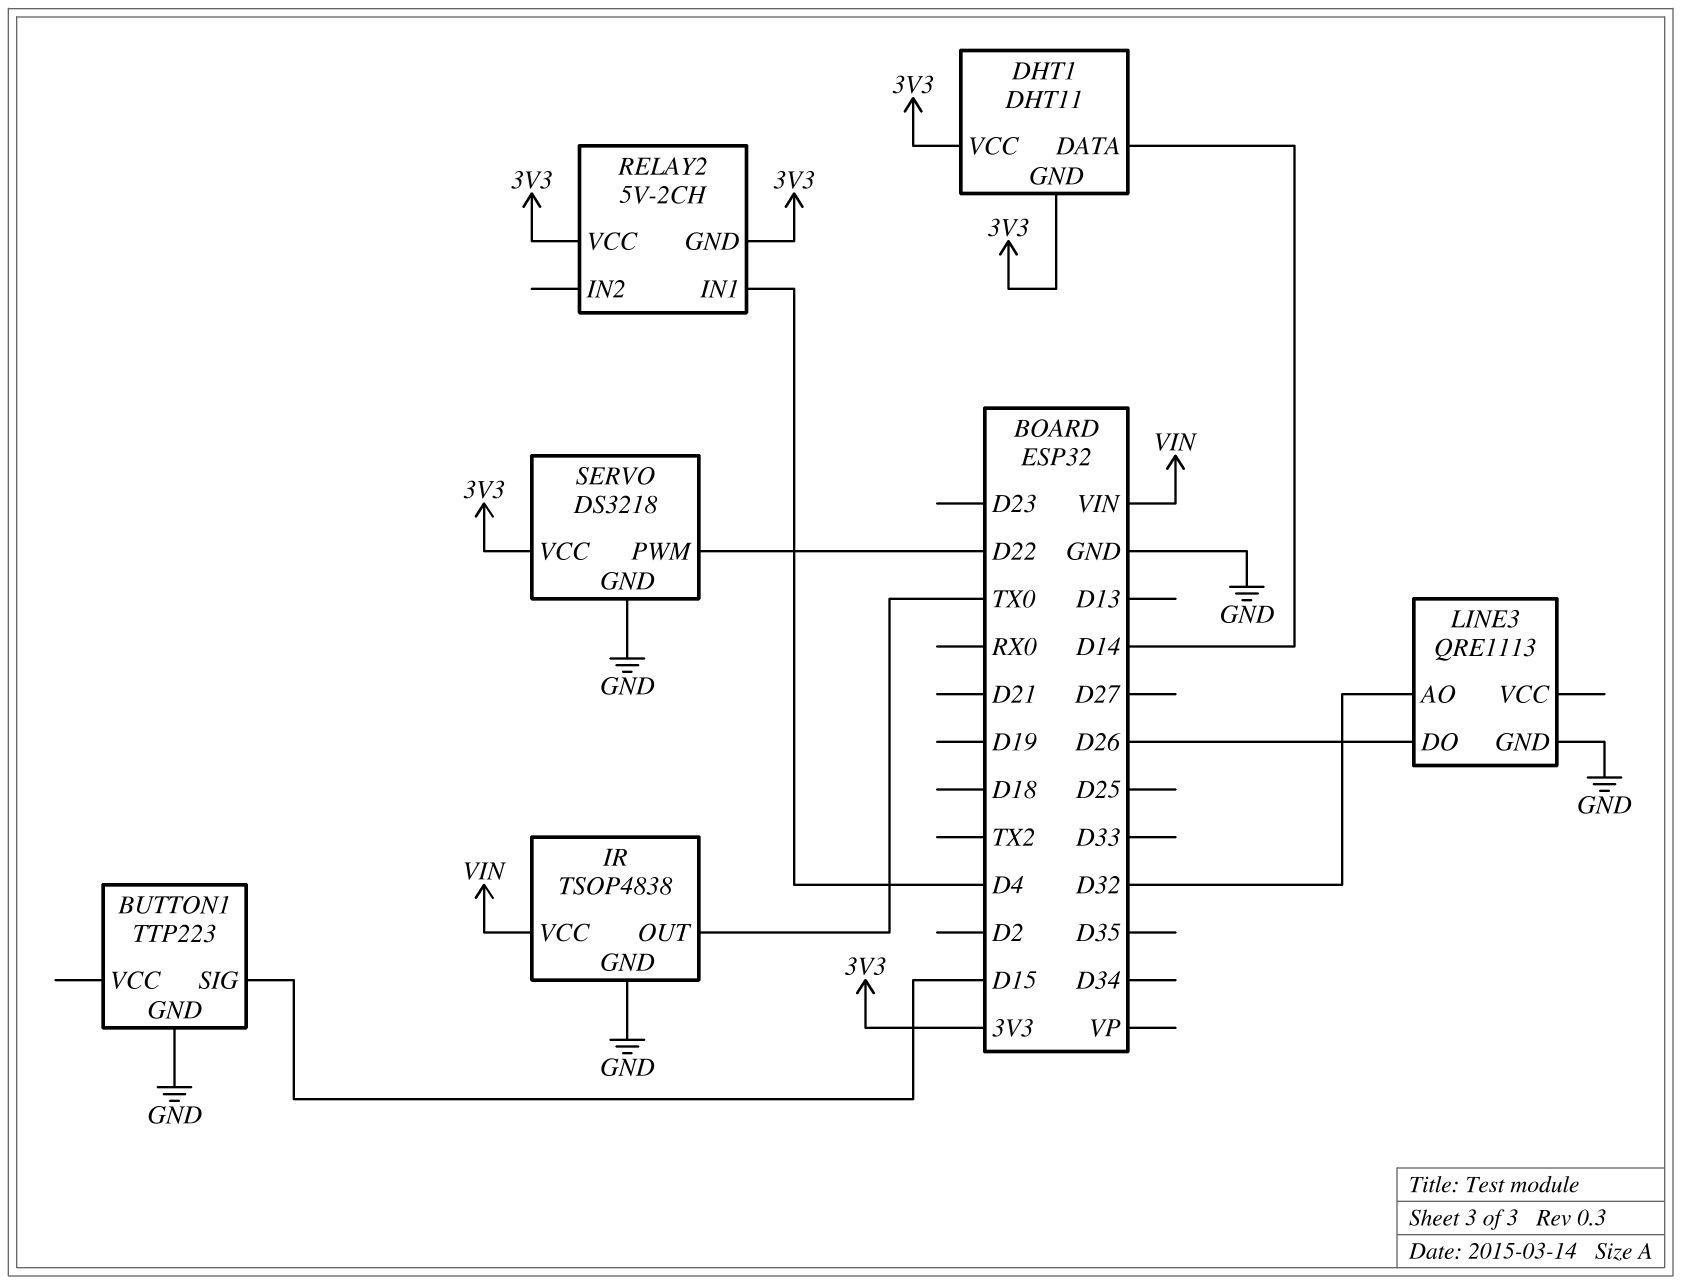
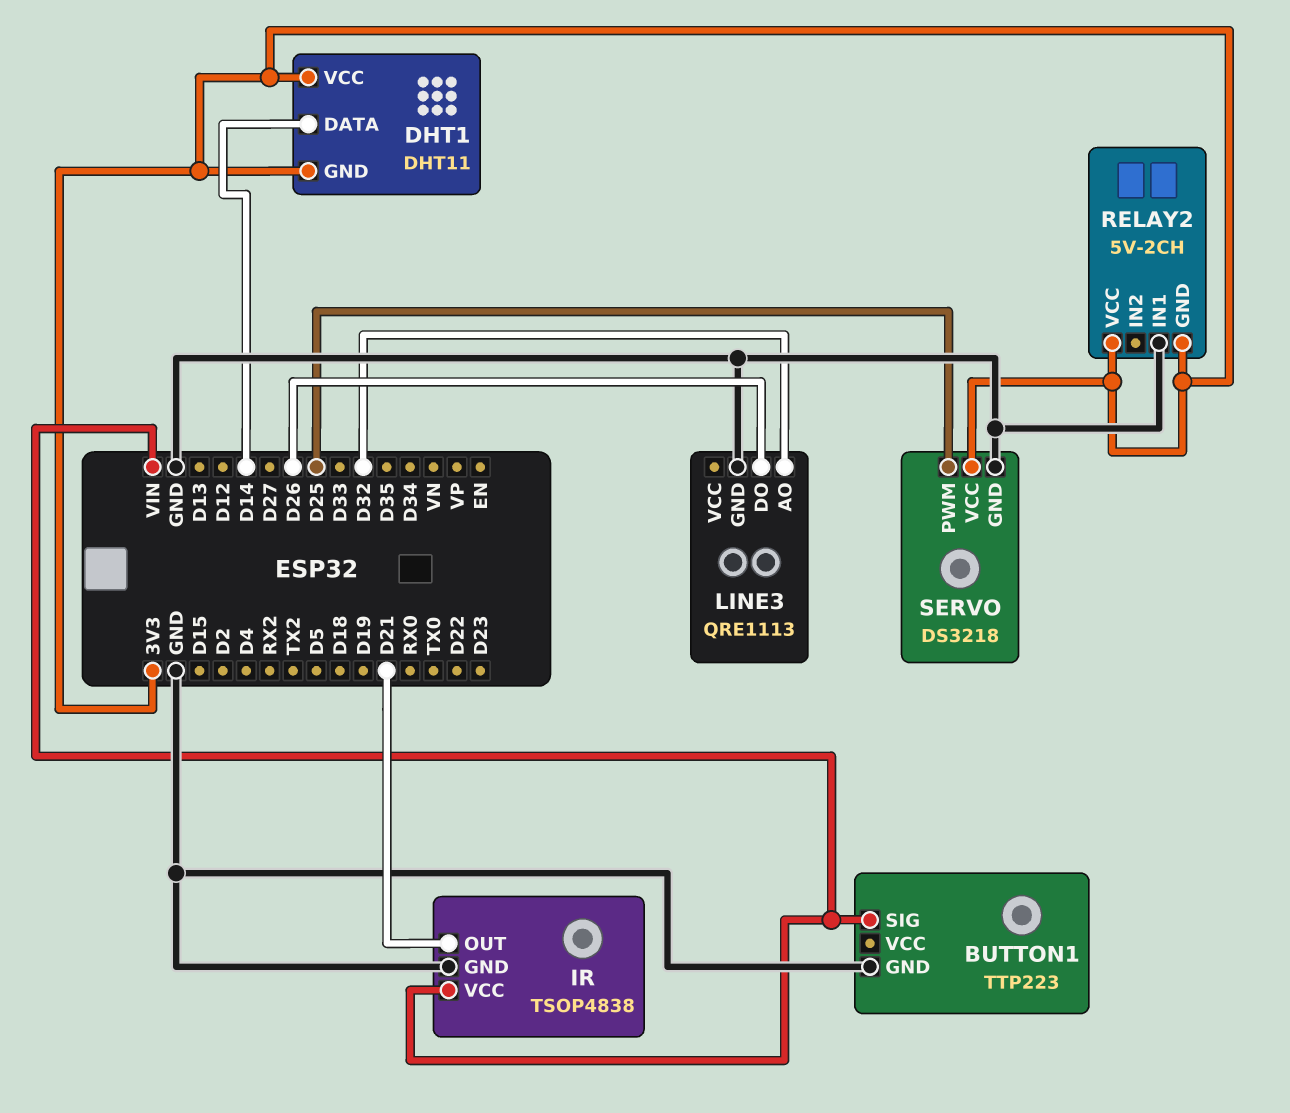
BUTTON1 pin SIG: D15 -> VIN
IR pin OUT: TX0 -> D21
RELAY2 pin IN1: D4 -> GND
SERVO pin PWM: D22 -> D25

